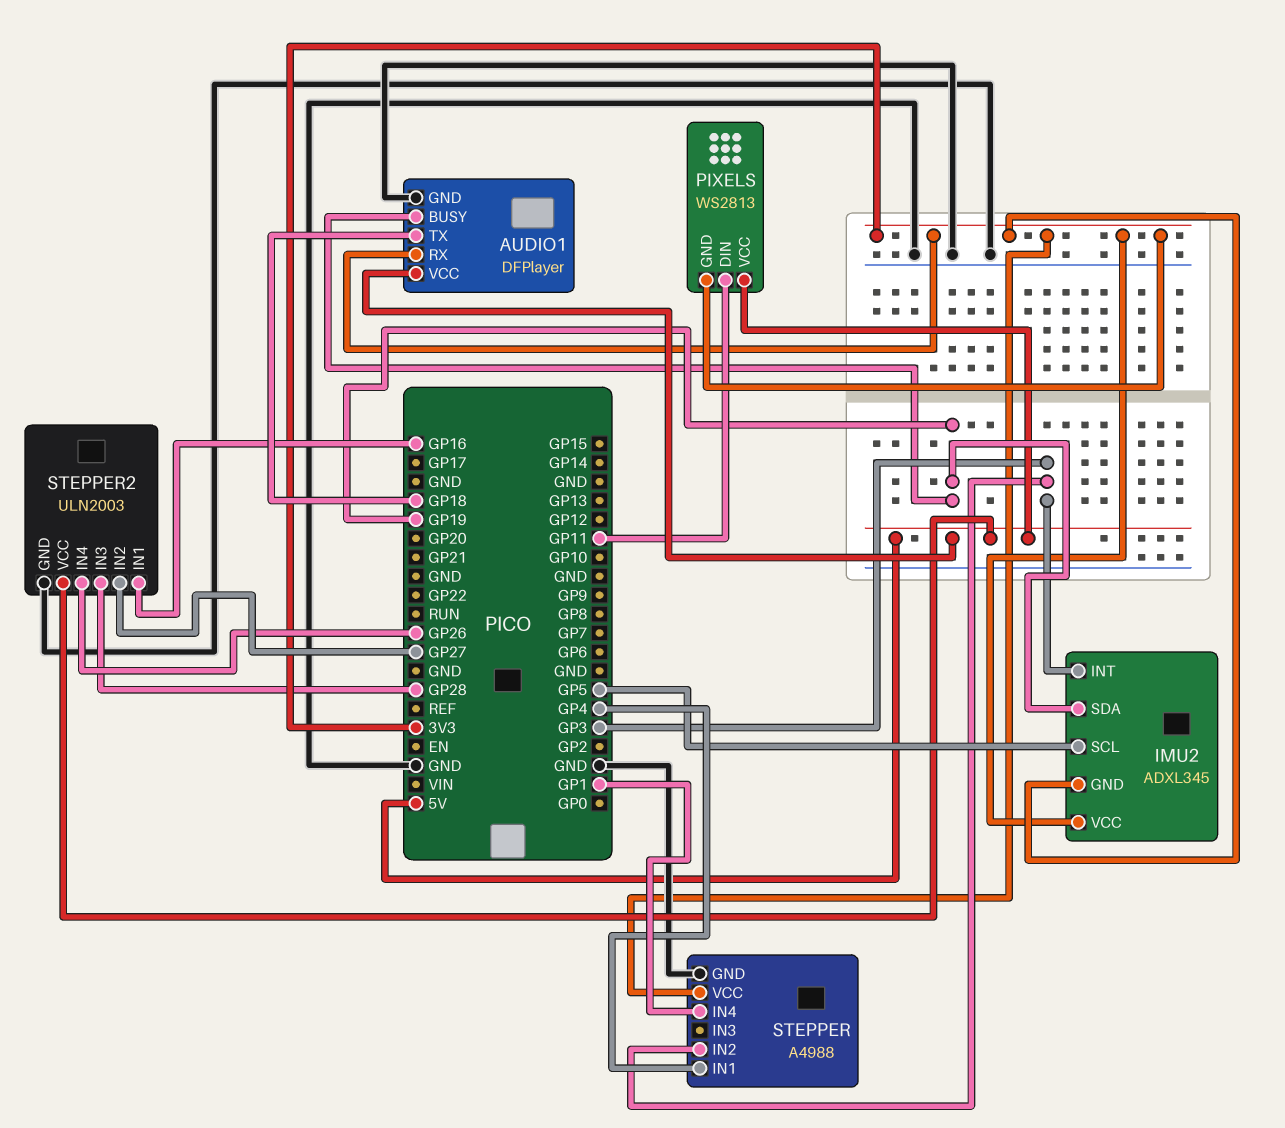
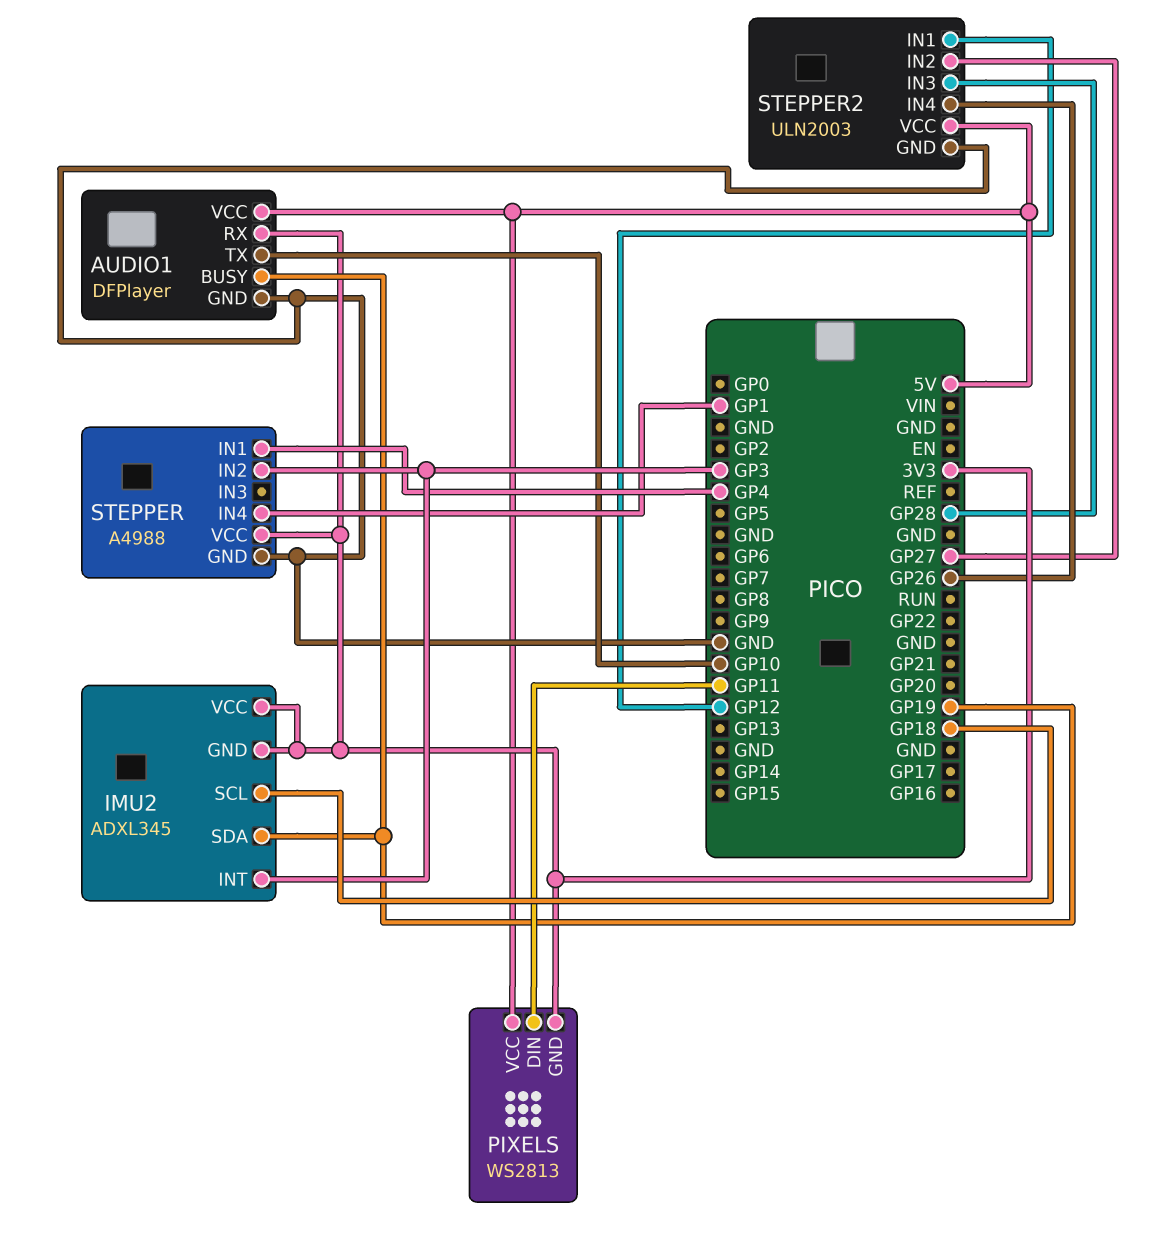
AUDIO1 pin TX: GP18 -> GP10
IMU2 pin SCL: GP5 -> GP18
STEPPER2 pin IN1: GP16 -> GP12

